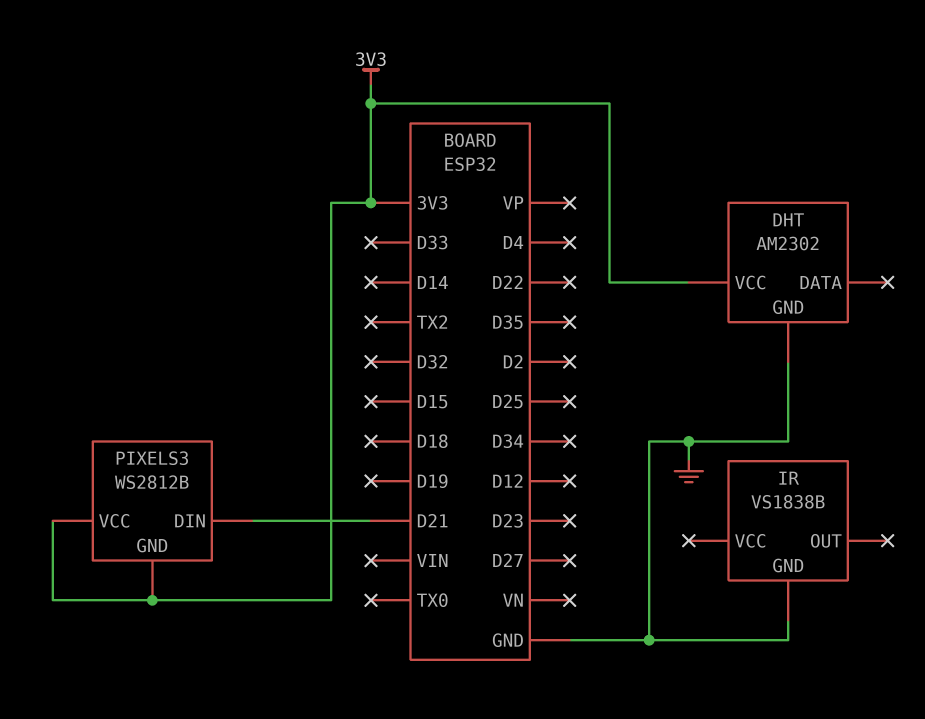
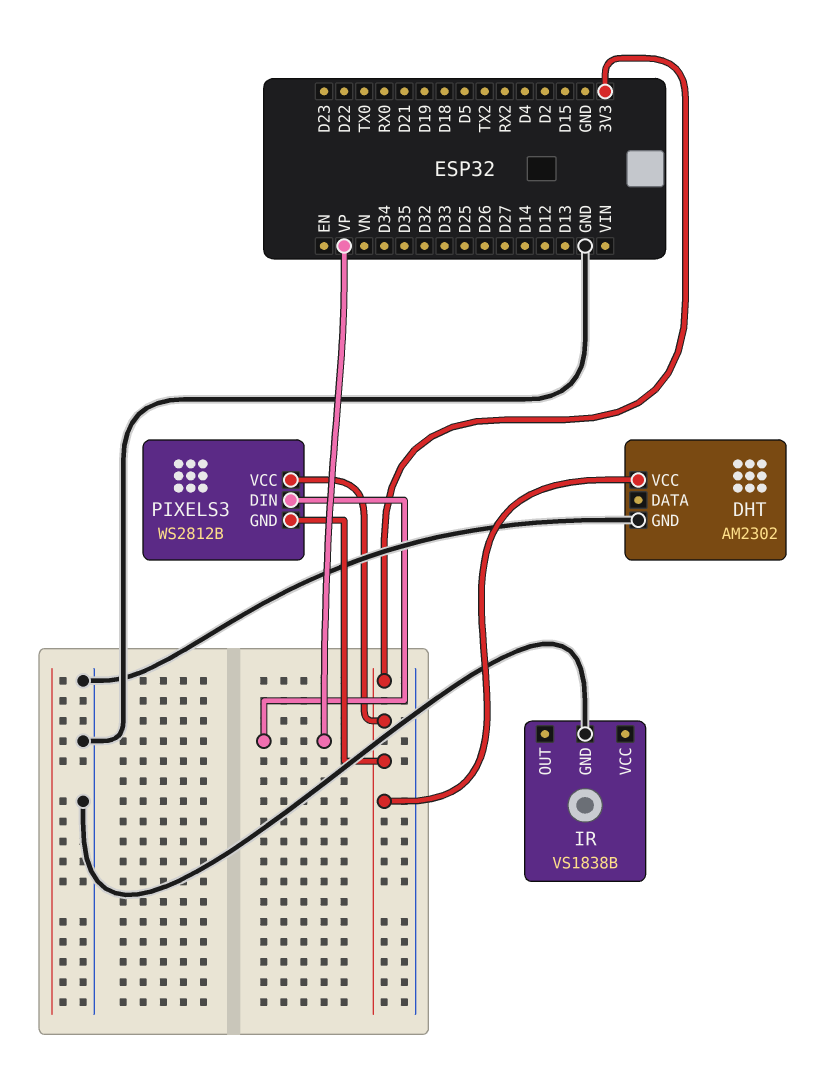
PIXELS3 pin DIN: D21 -> VP

